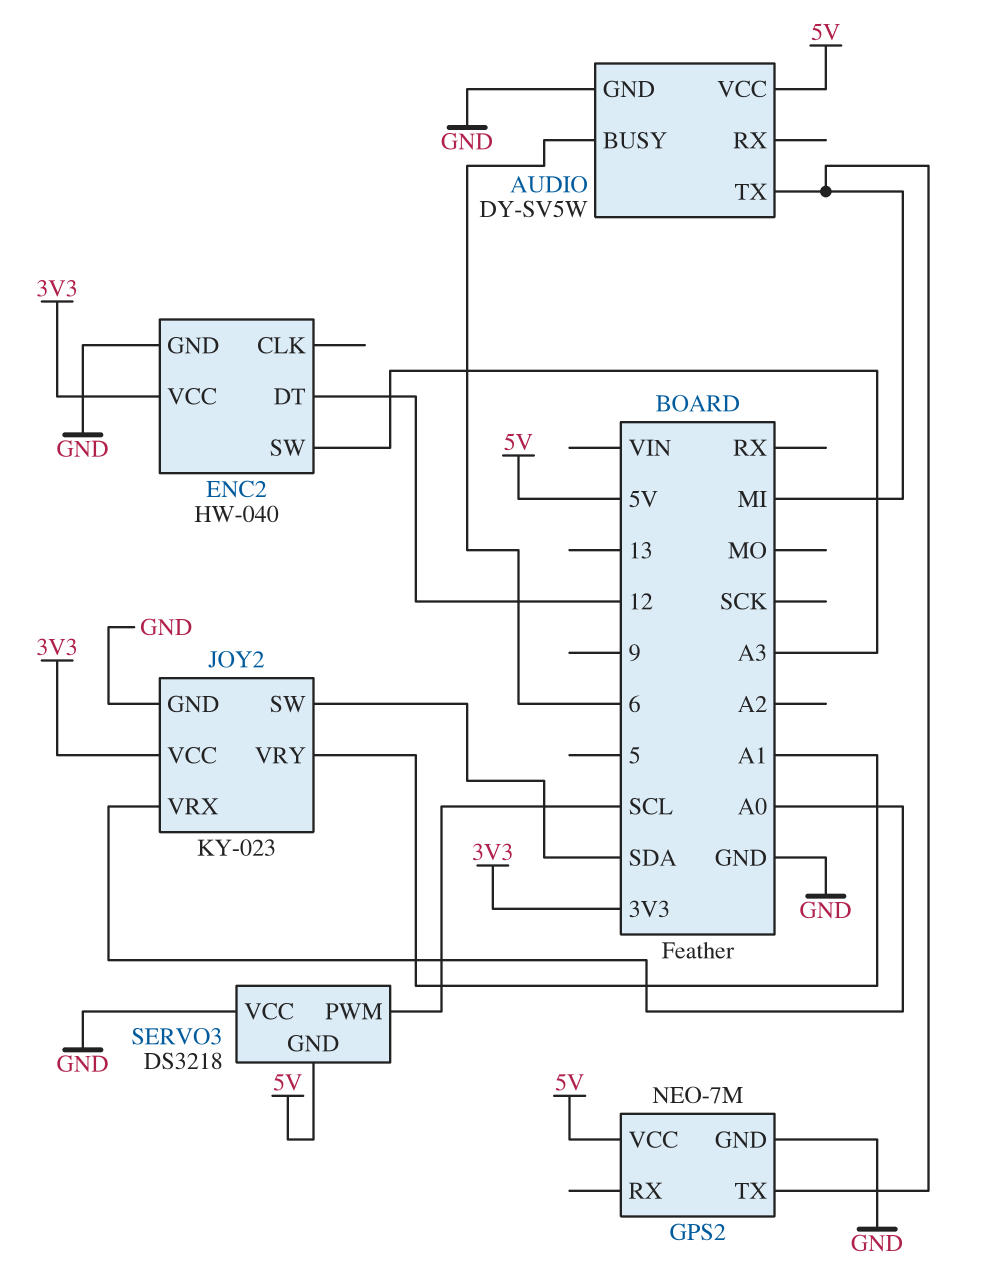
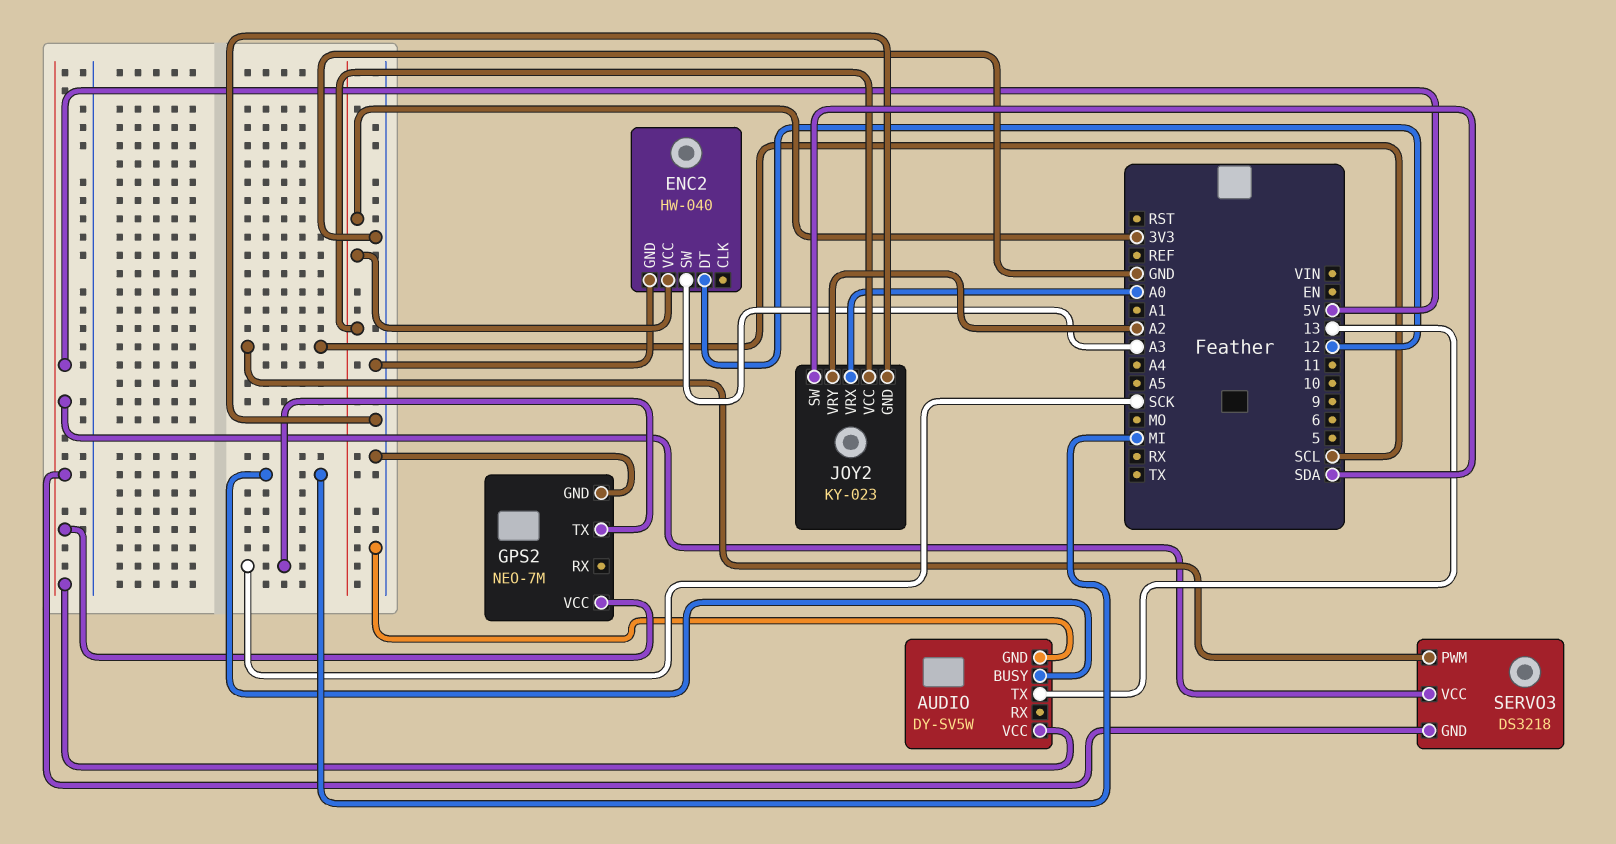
AUDIO pin BUSY: 6 -> MI
AUDIO pin TX: MI -> 13
GPS2 pin TX: MI -> SCK
JOY2 pin VRY: A1 -> A2
SERVO3 pin VCC: GND -> 5V

